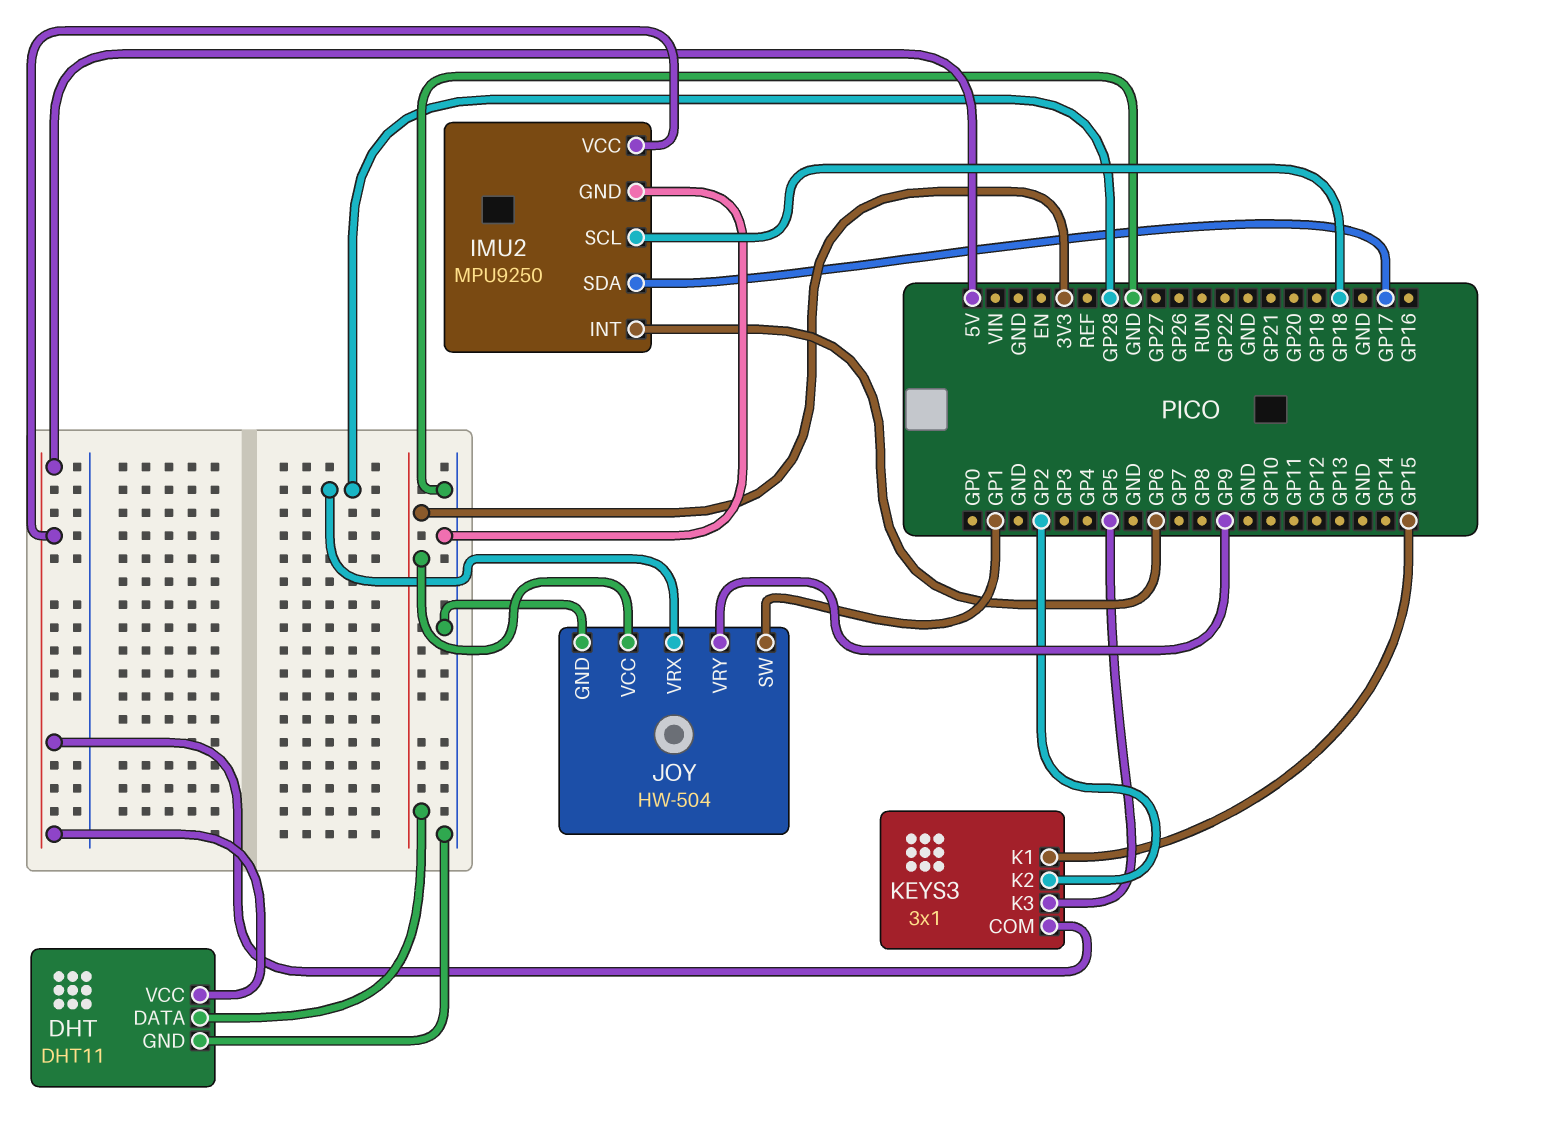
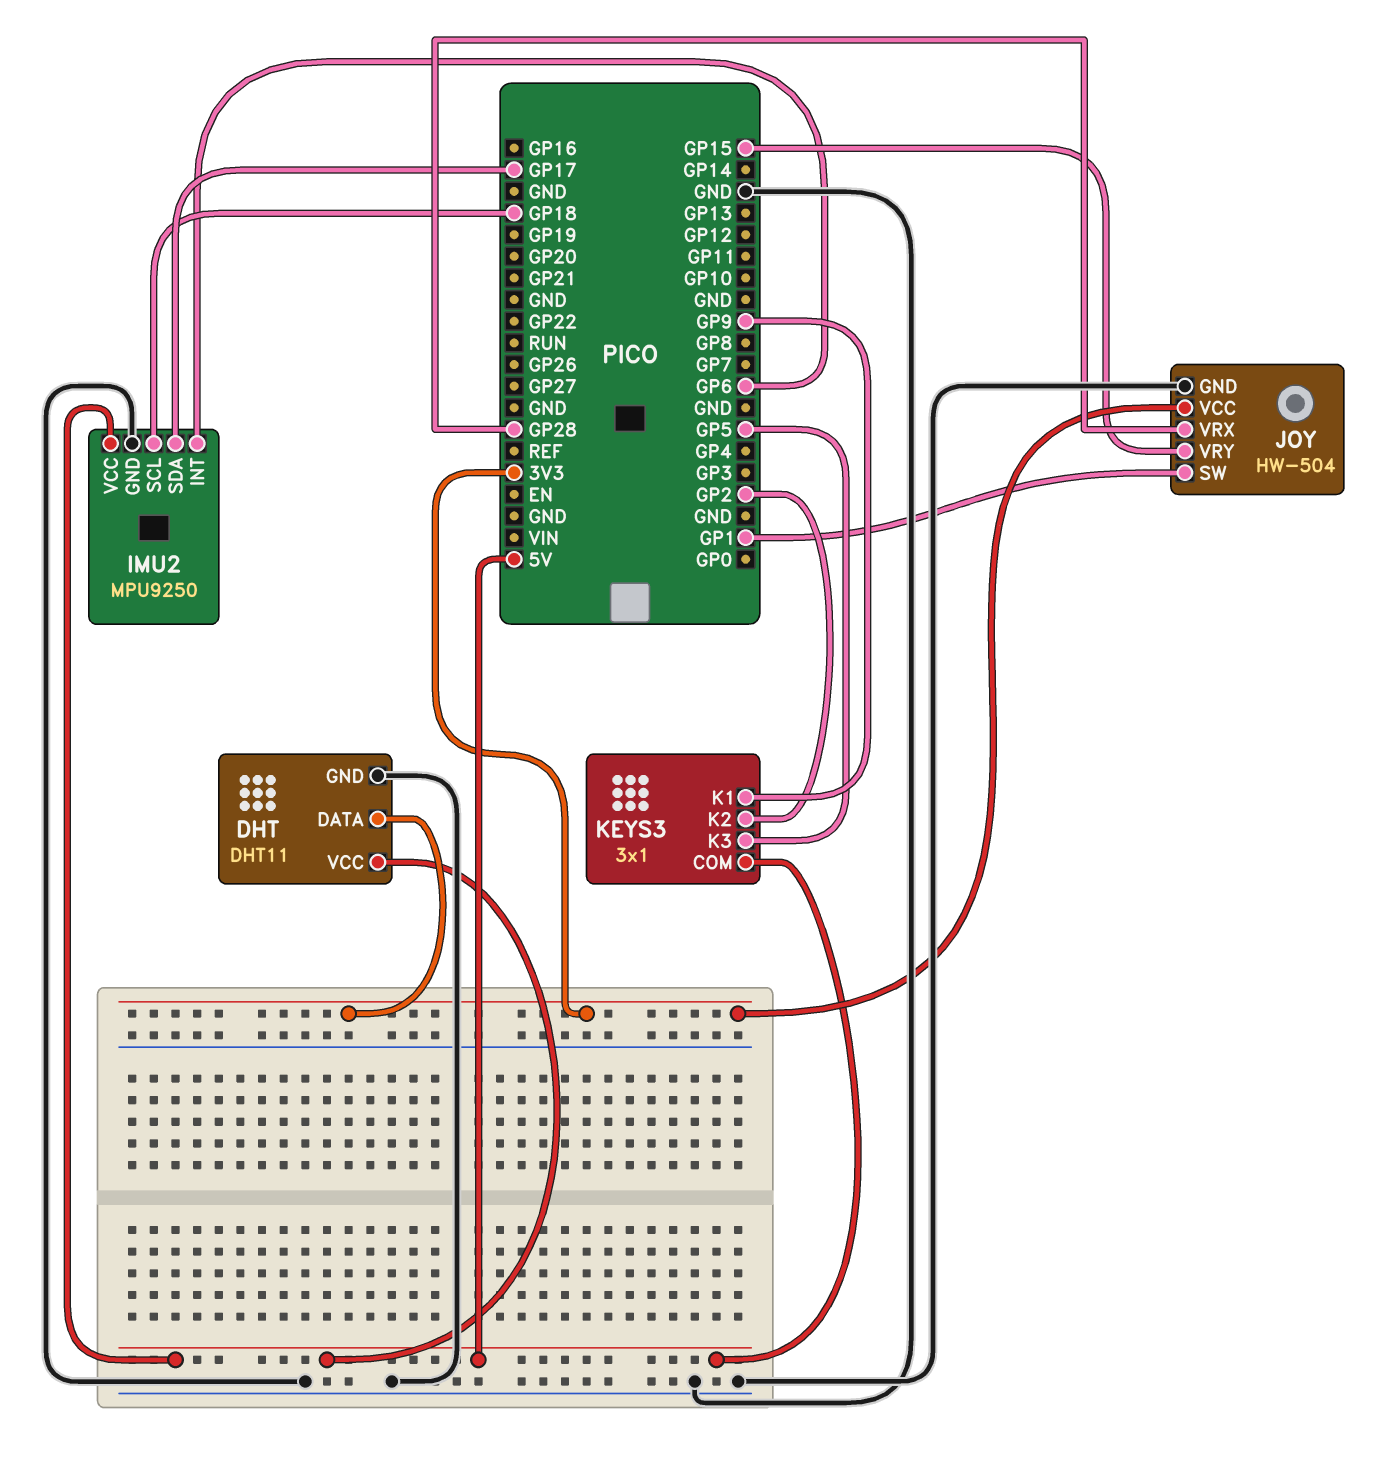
JOY pin VRY: GP9 -> GP15
KEYS3 pin K1: GP15 -> GP9

